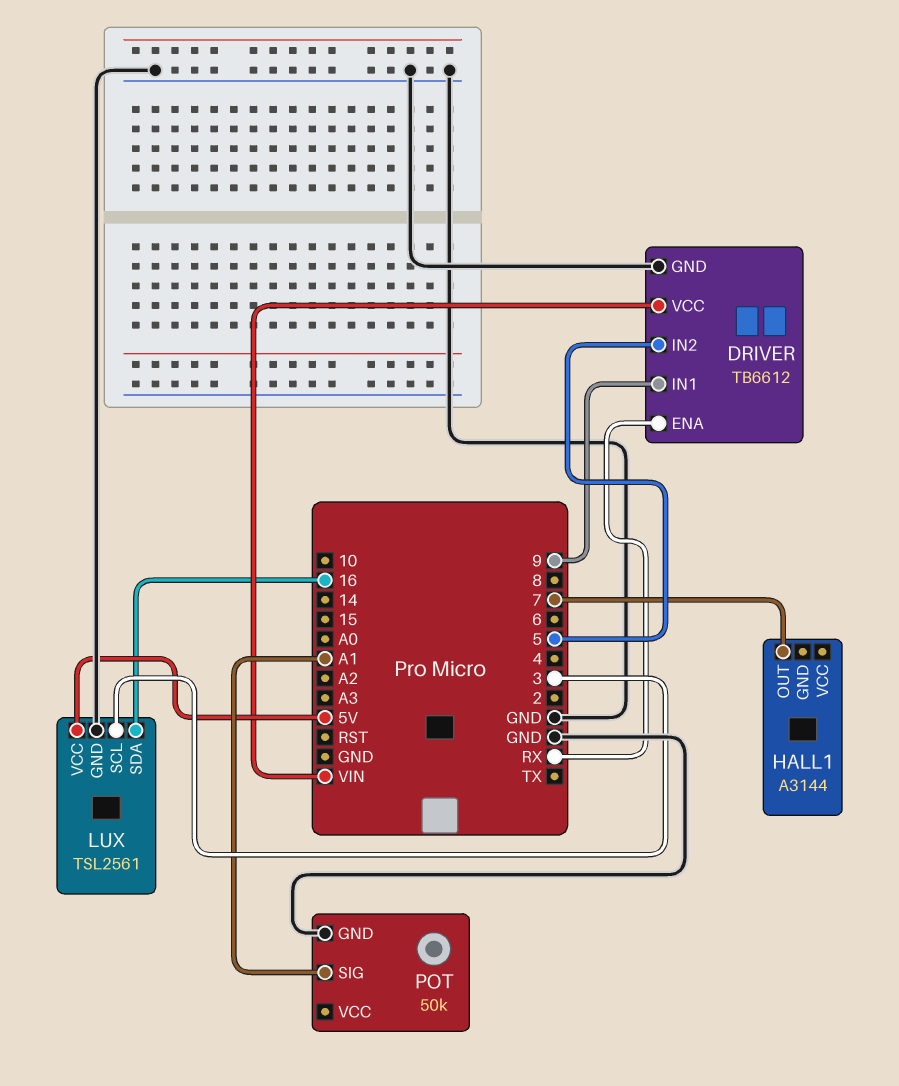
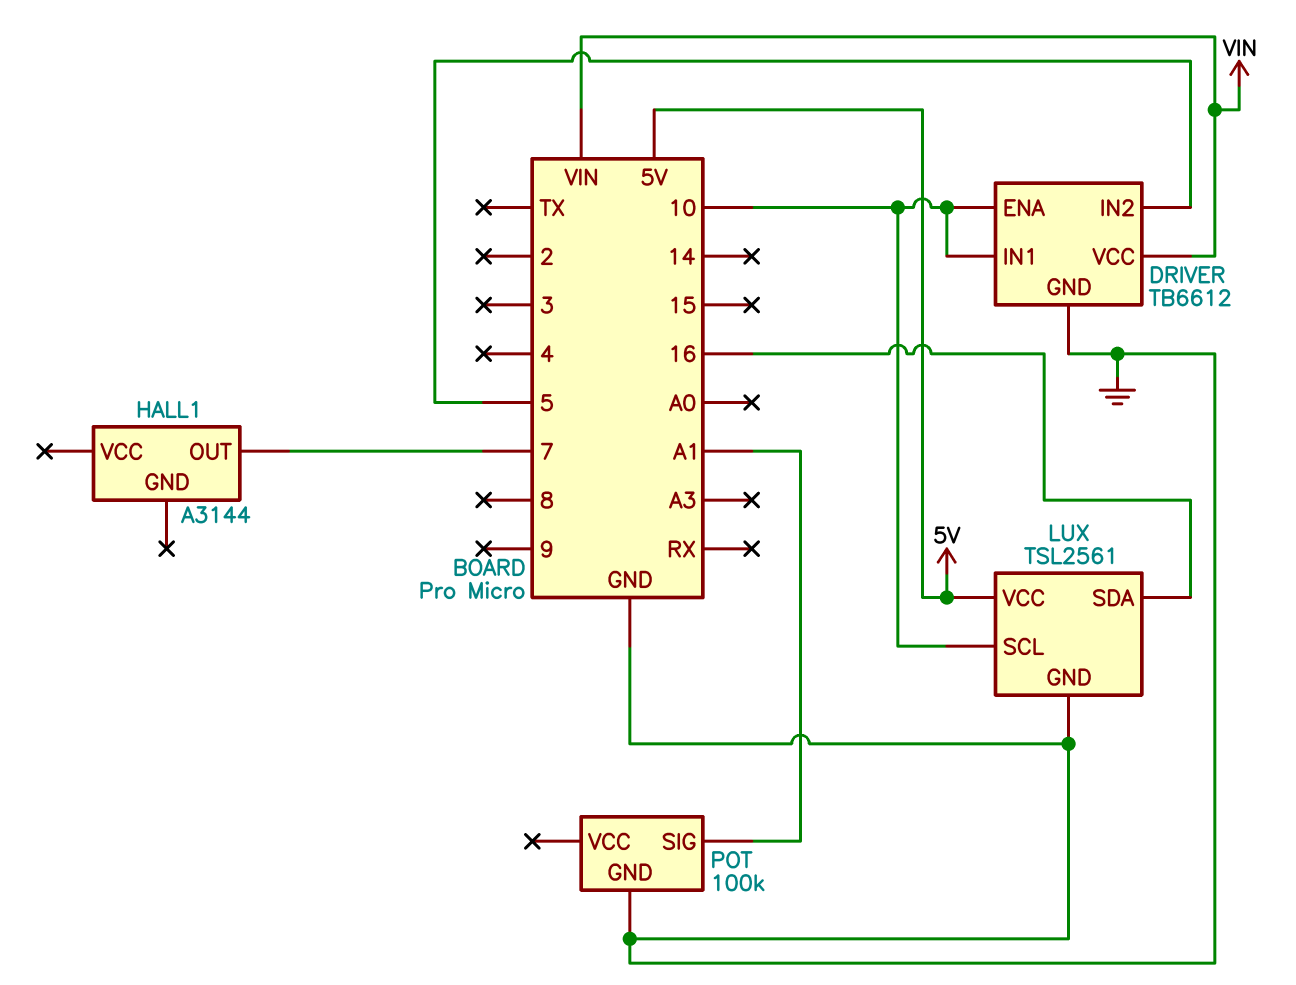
DRIVER pin ENA: RX -> 10
DRIVER pin IN1: 9 -> 10
LUX pin SCL: 3 -> 10
POT: 50k -> 100k

